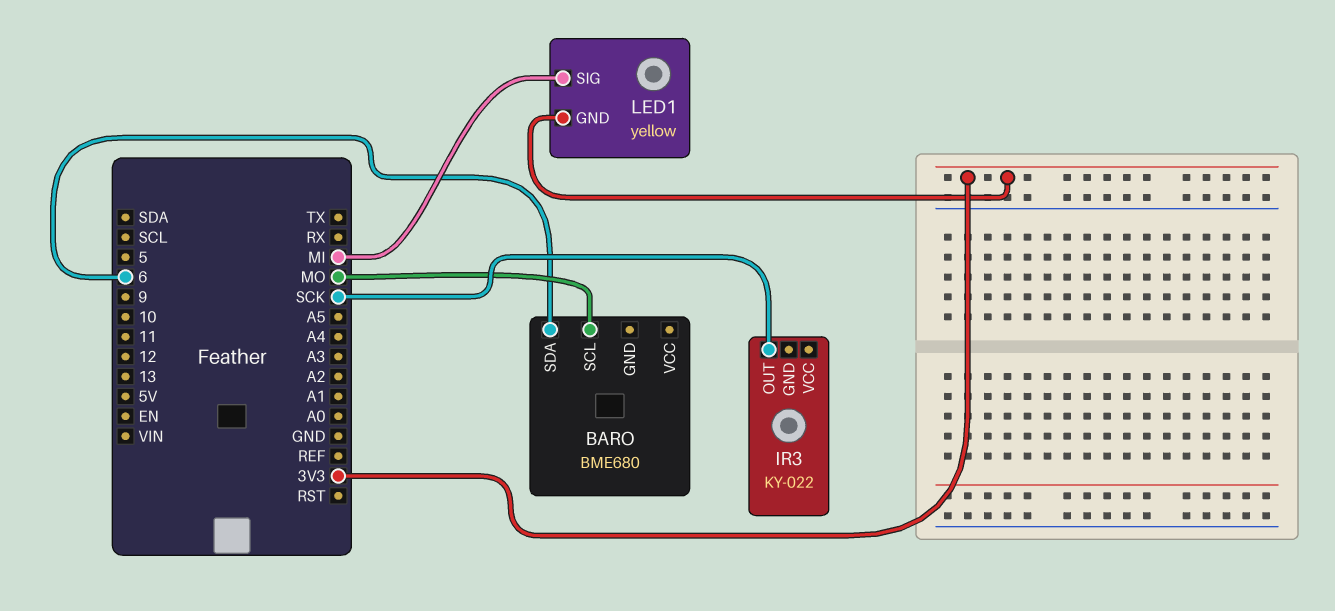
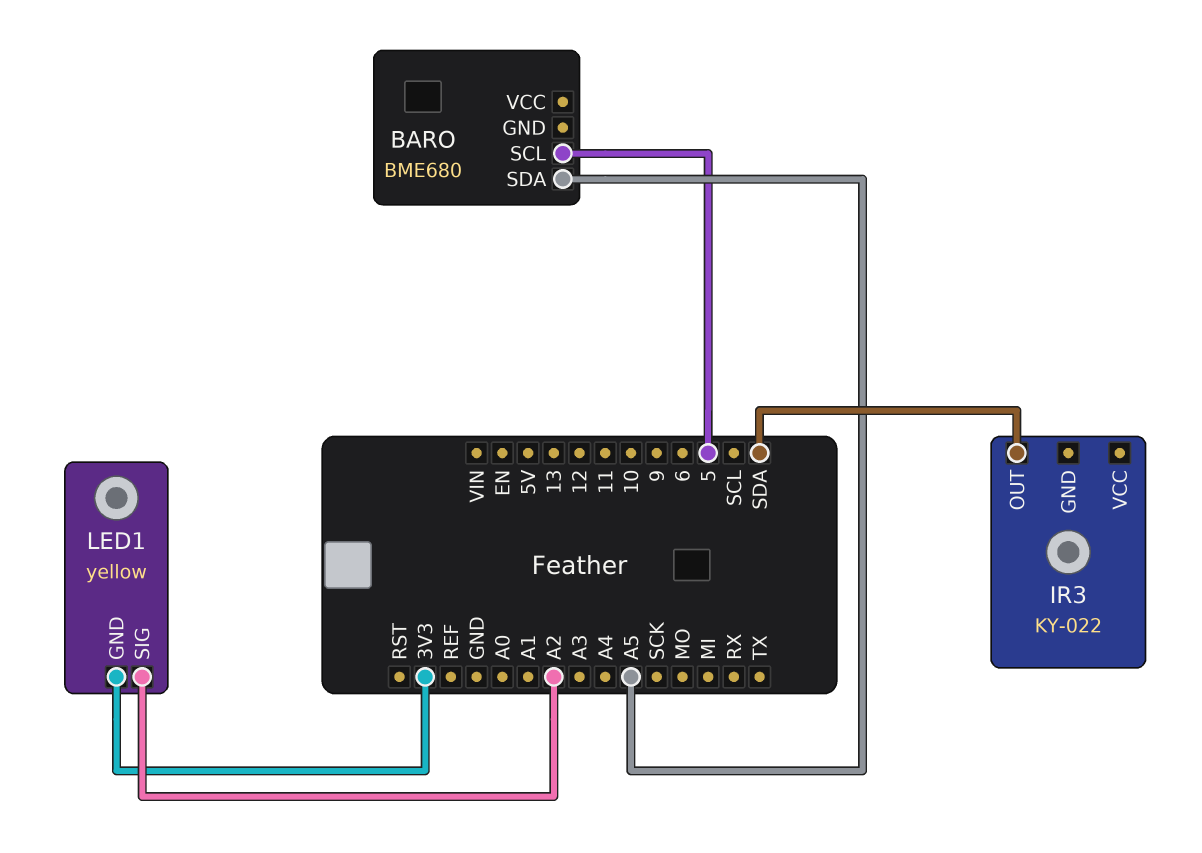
BARO pin SCL: MO -> 5
BARO pin SDA: 6 -> A5
IR3 pin OUT: SCK -> SDA
LED1 pin SIG: MI -> A2

